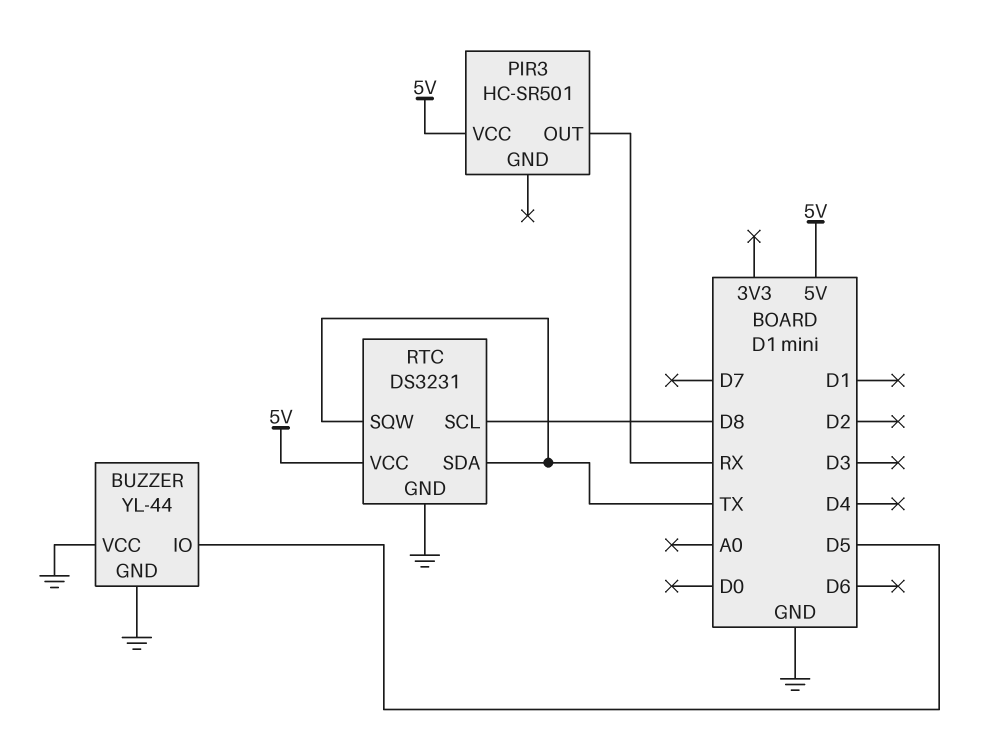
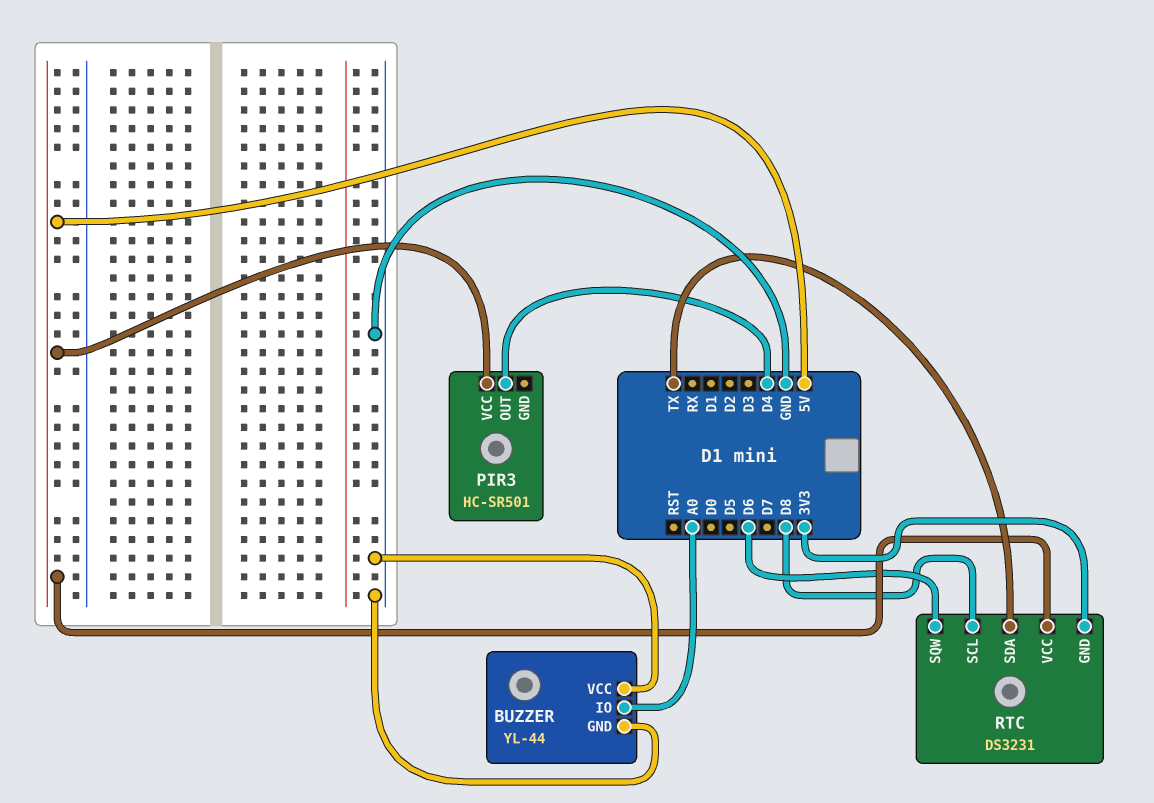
BUZZER pin IO: D5 -> A0
PIR3 pin OUT: RX -> D4
RTC pin GND: GND -> 3V3
RTC pin SQW: TX -> D6

